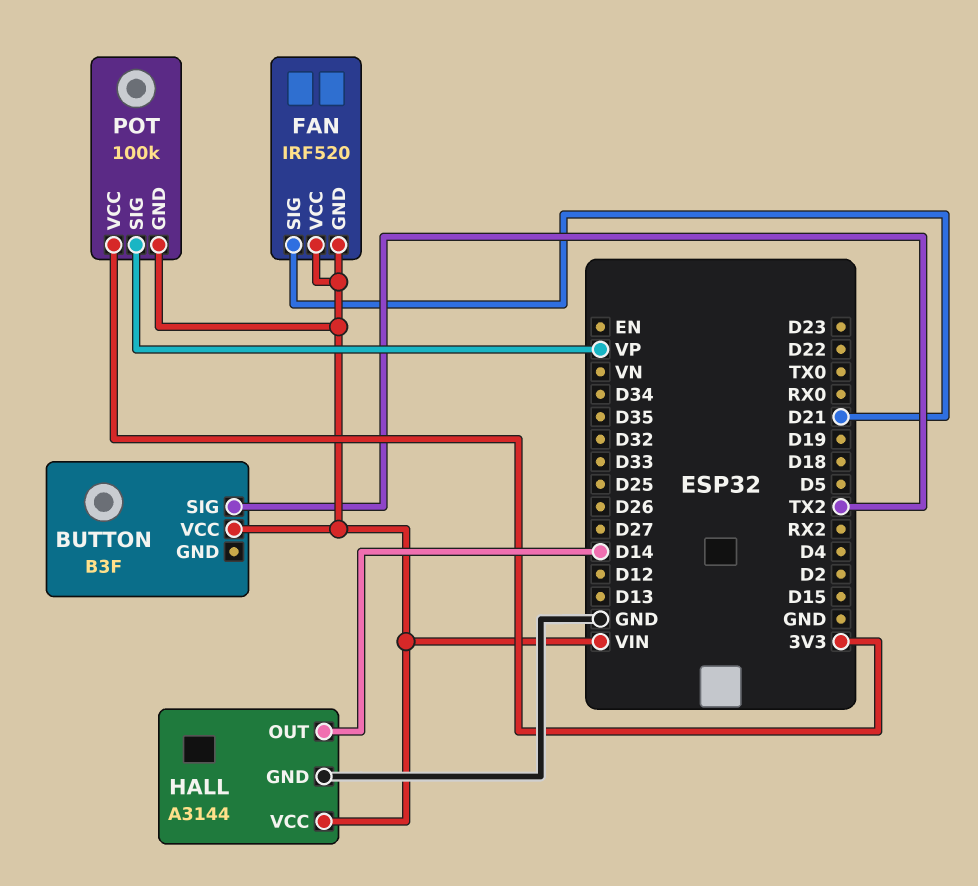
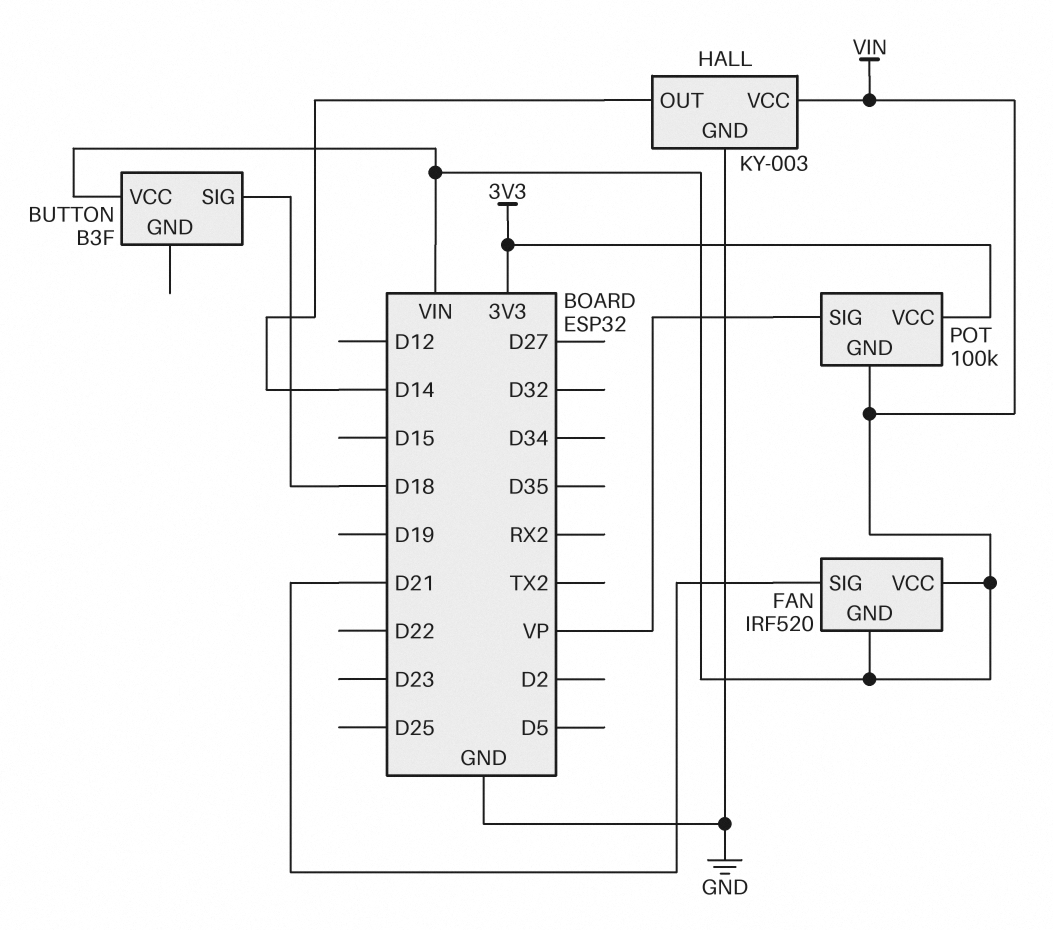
BUTTON pin SIG: TX2 -> D18
HALL: A3144 -> KY-003

